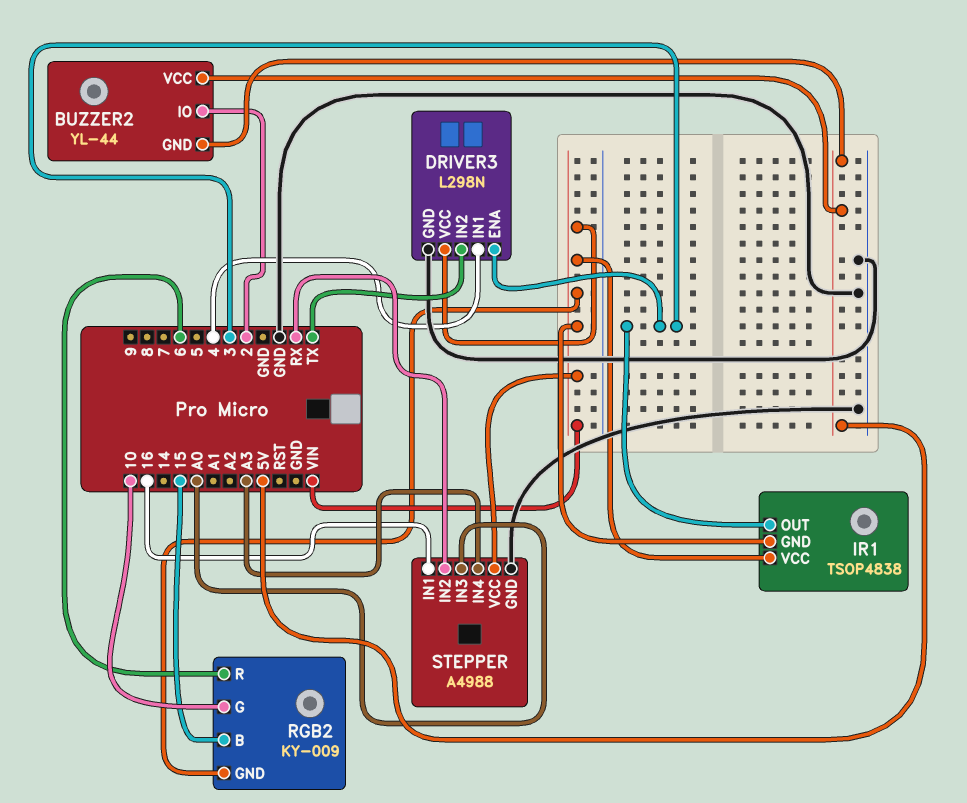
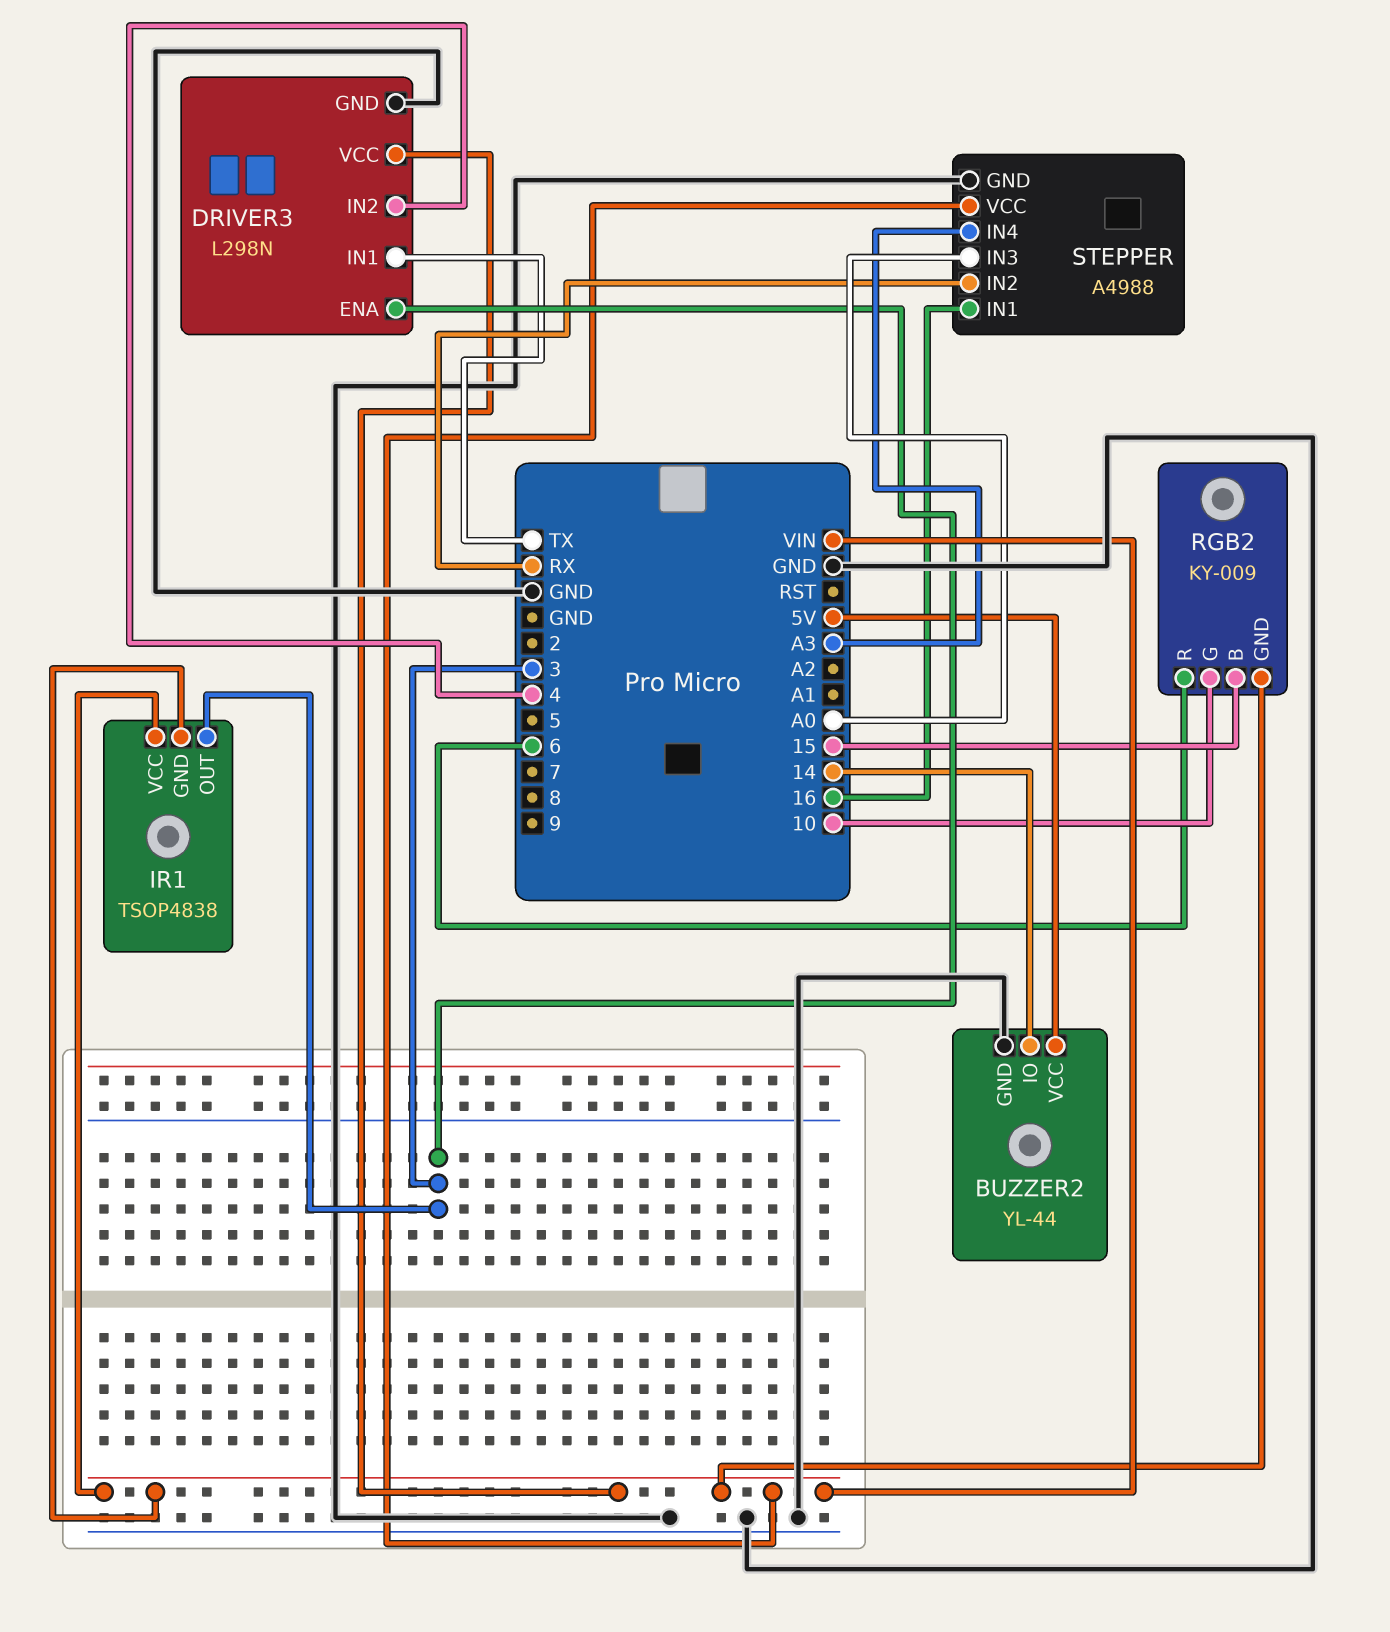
BUZZER2 pin GND: 5V -> GND
BUZZER2 pin IO: 2 -> 14
DRIVER3 pin IN1: 4 -> TX
DRIVER3 pin IN2: TX -> 4

